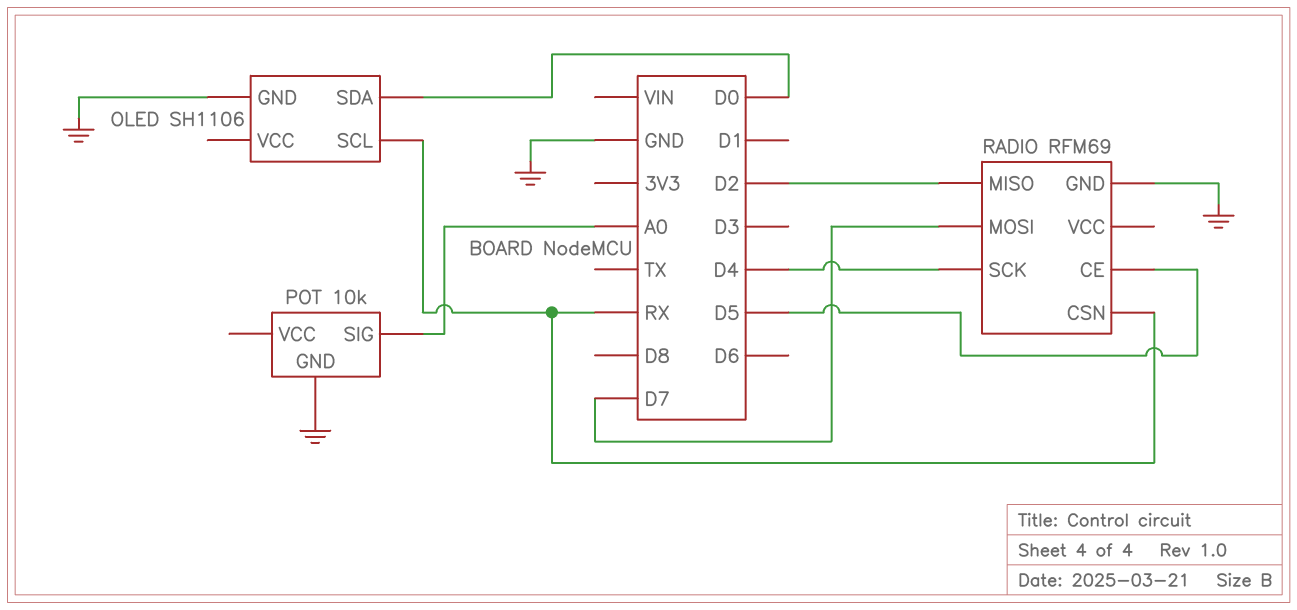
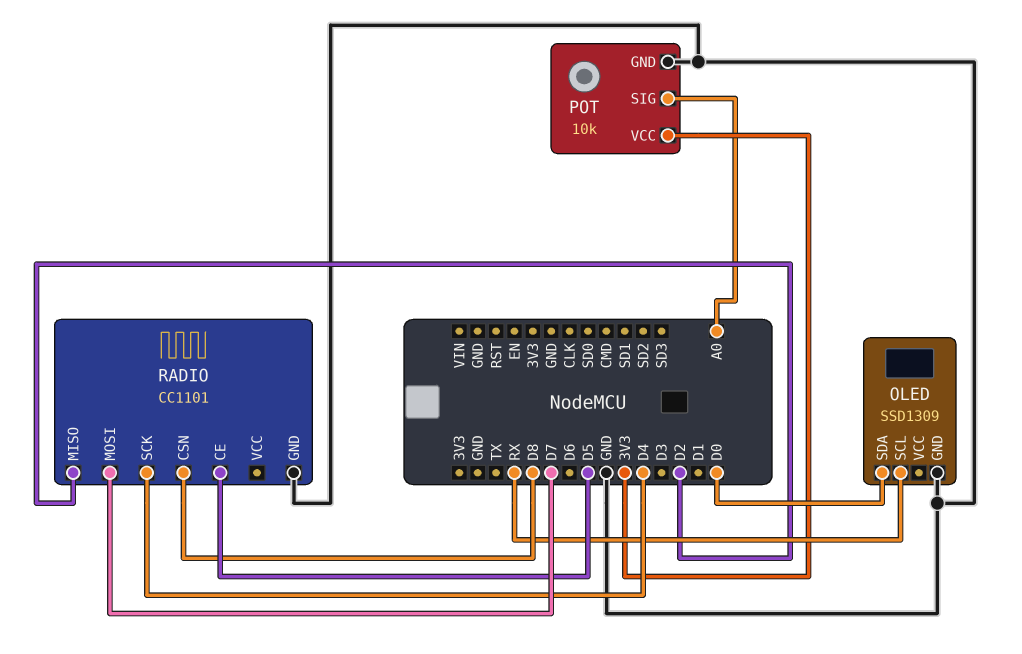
OLED: SH1106 -> SSD1309
POT pin VCC: none -> 3V3
RADIO: RFM69 -> CC1101
RADIO pin CSN: RX -> D8

